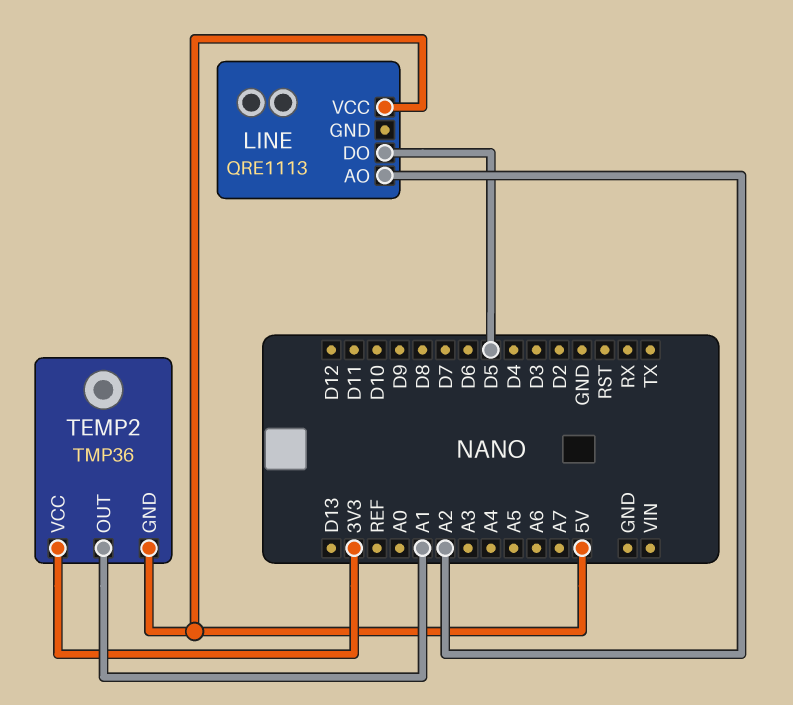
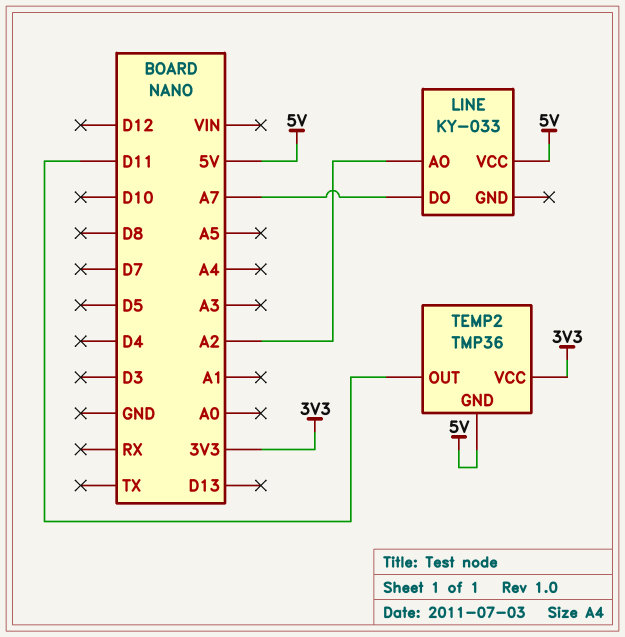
LINE: QRE1113 -> KY-033
LINE pin DO: D5 -> A7
TEMP2 pin OUT: A1 -> D11

